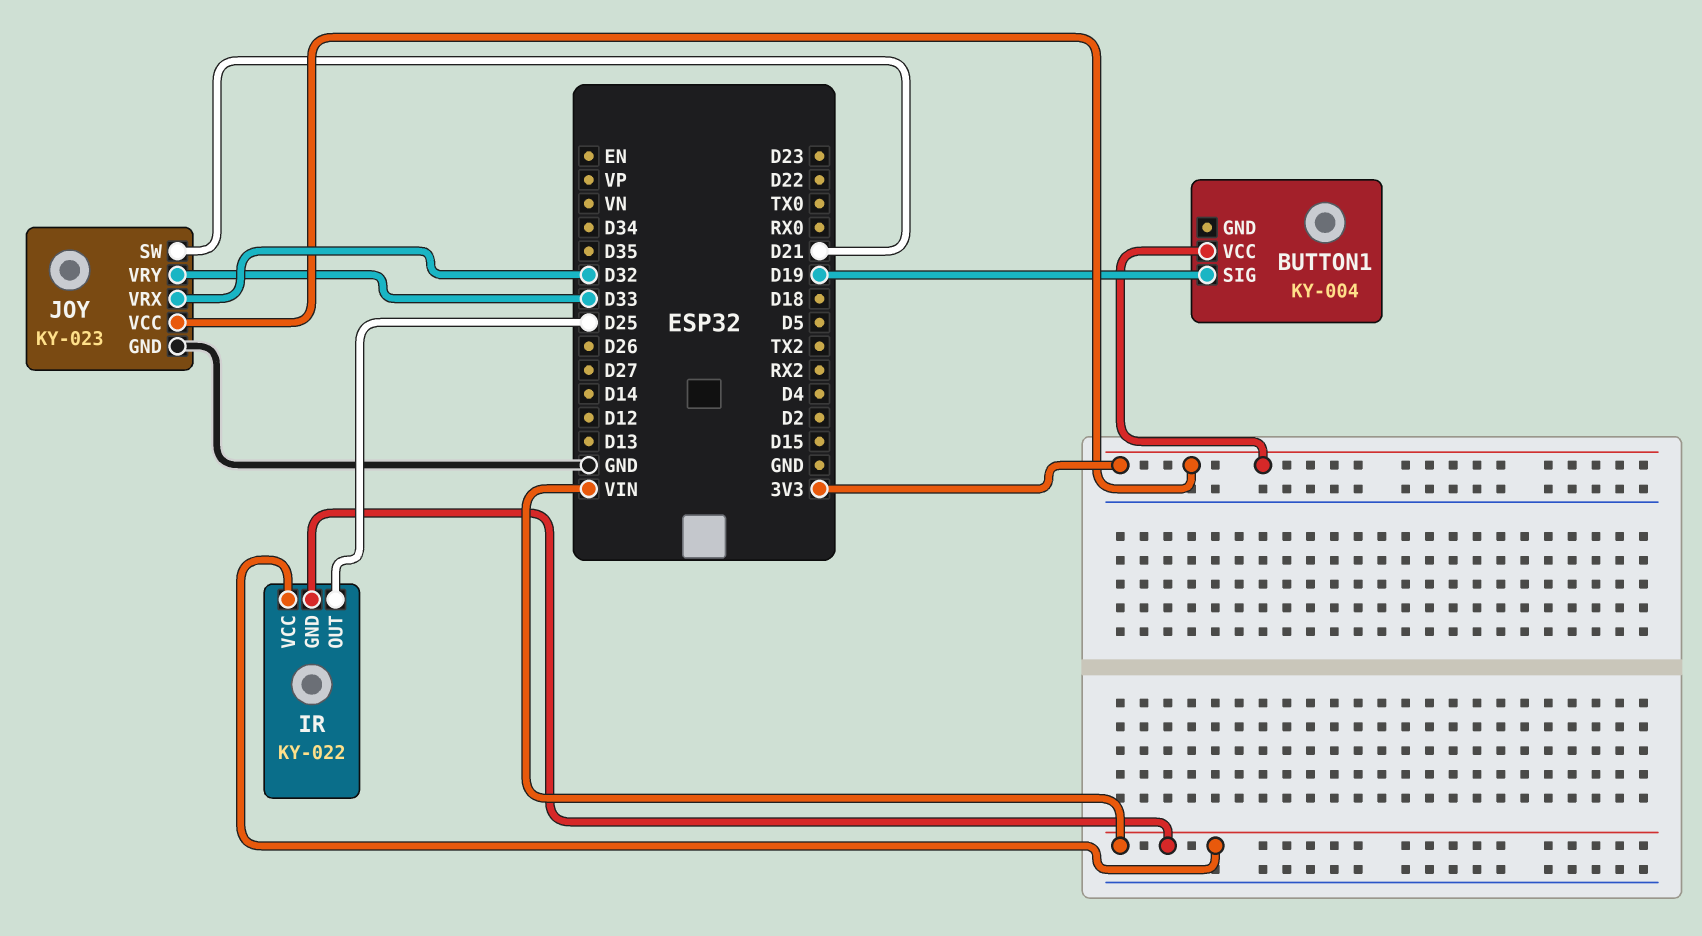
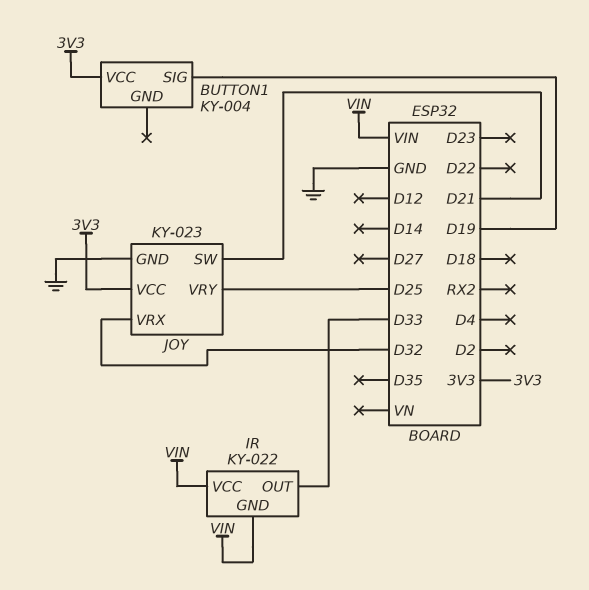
IR pin OUT: D25 -> D33
JOY pin VRY: D33 -> D25

